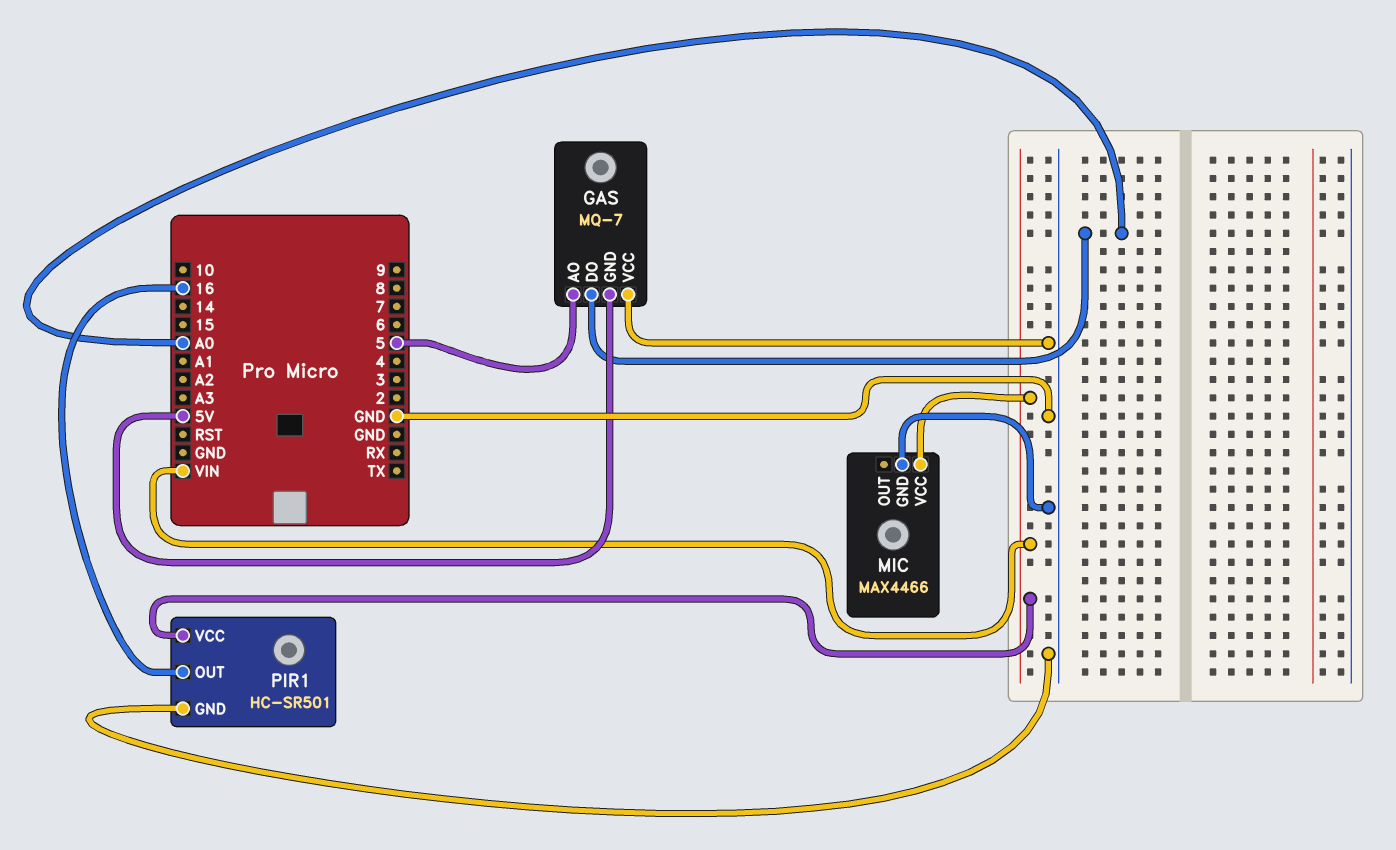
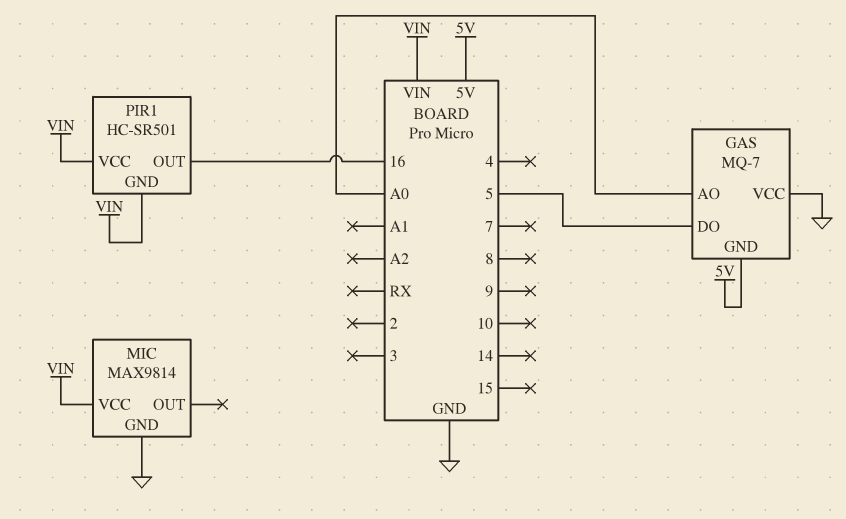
GAS pin AO: 5 -> A0
GAS pin DO: A0 -> 5
MIC: MAX4466 -> MAX9814
PIR1 pin GND: GND -> VIN

